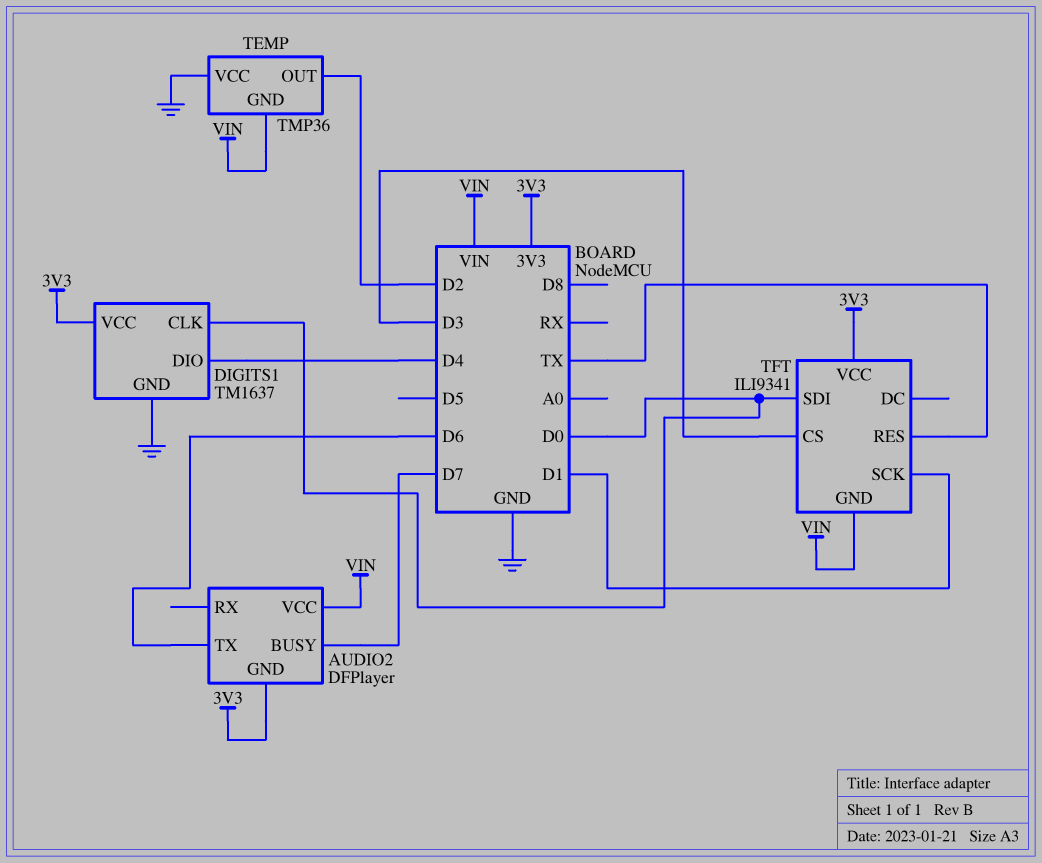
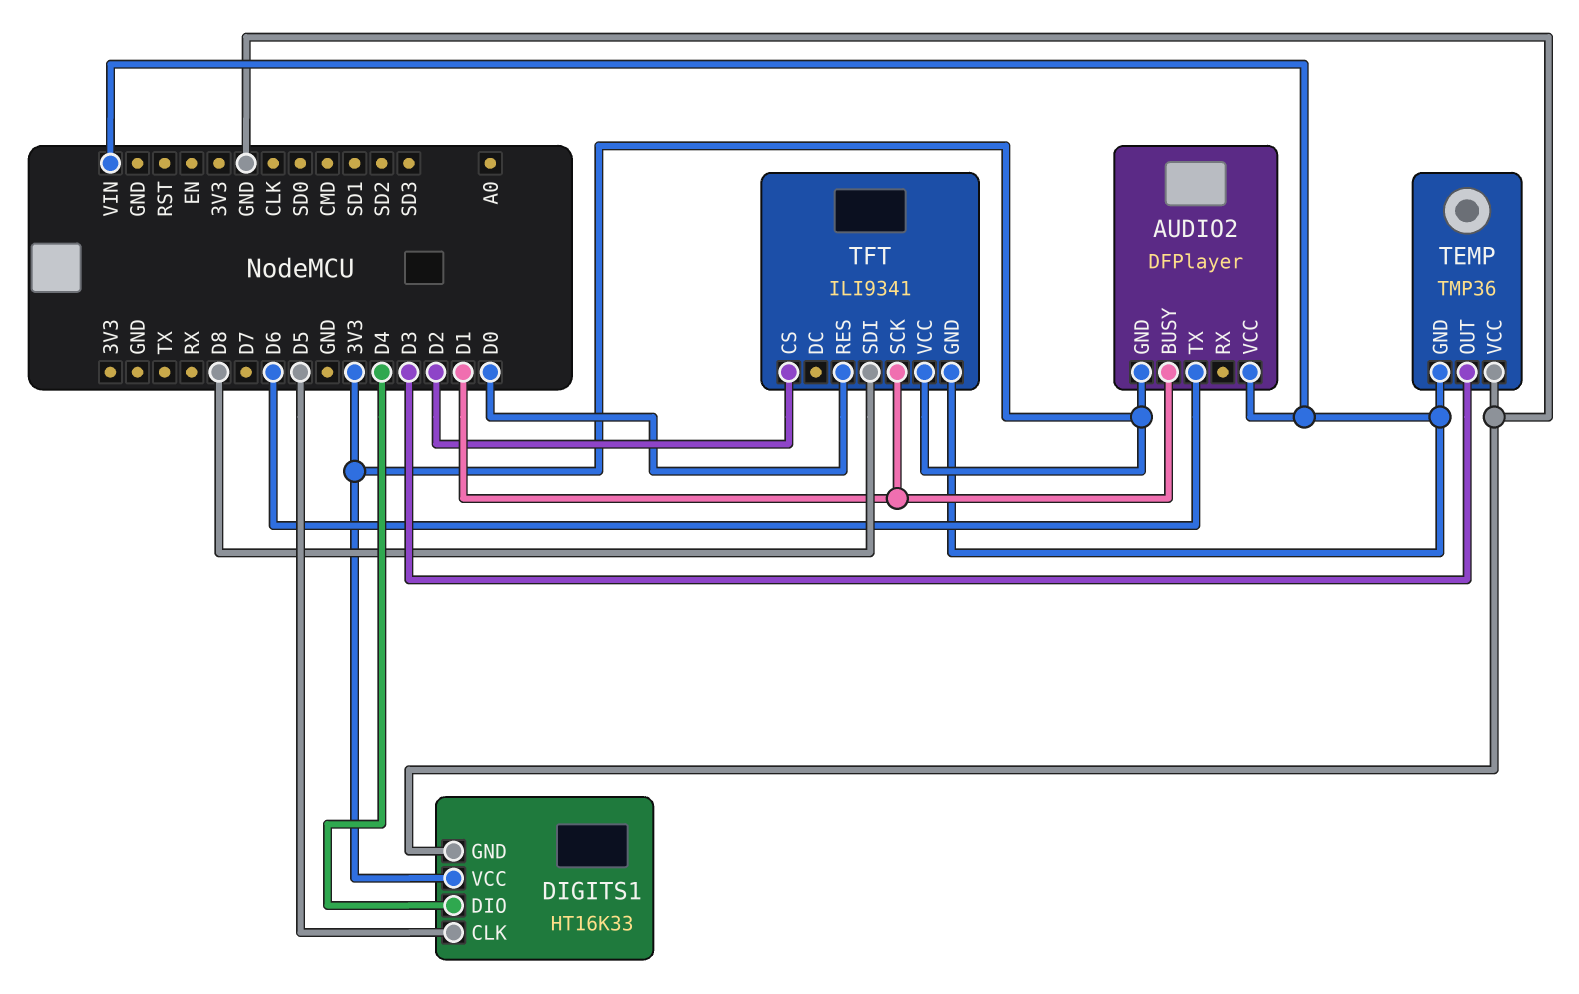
AUDIO2 pin BUSY: D7 -> D1
DIGITS1: TM1637 -> HT16K33
DIGITS1 pin CLK: D0 -> D5
TEMP pin OUT: D2 -> D3
TFT pin CS: D3 -> D2
TFT pin RES: TX -> D0
TFT pin SDI: D0 -> D8

